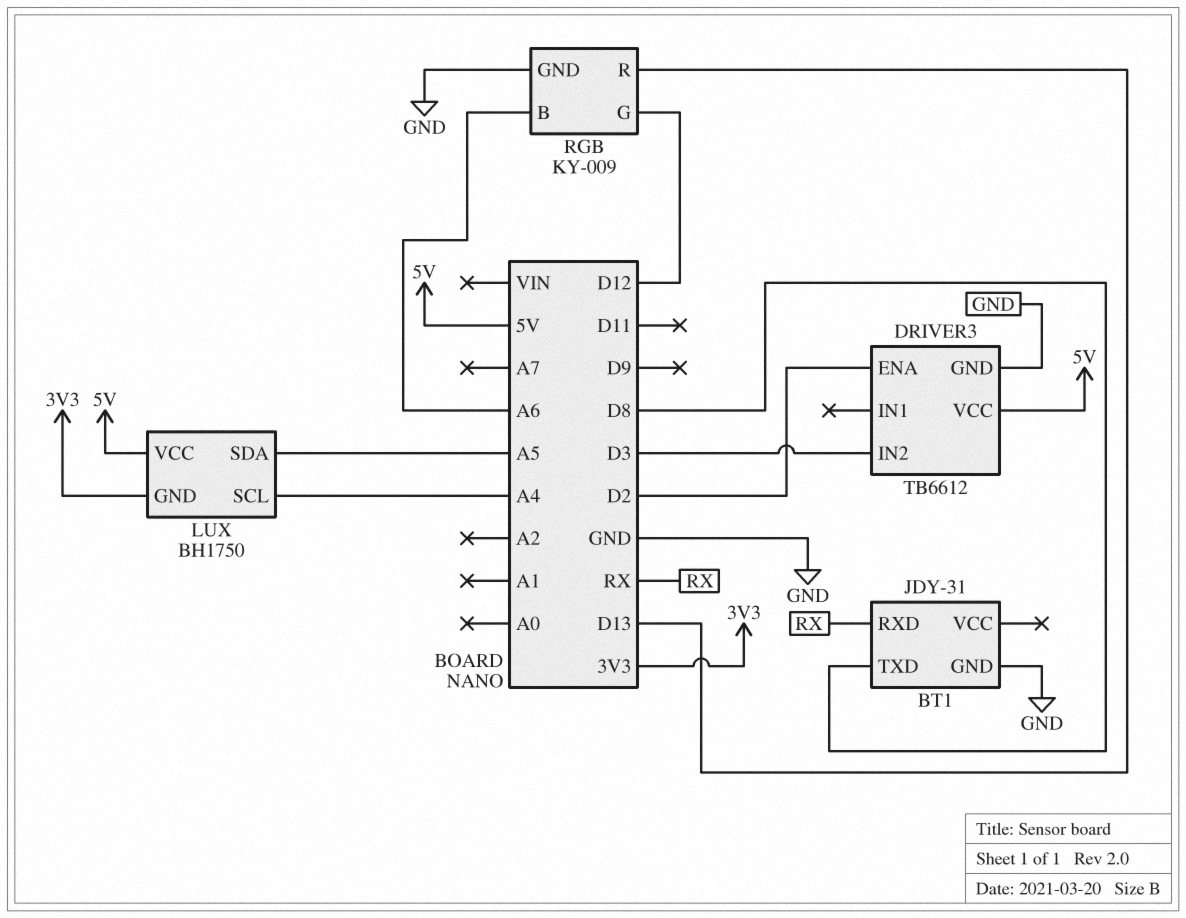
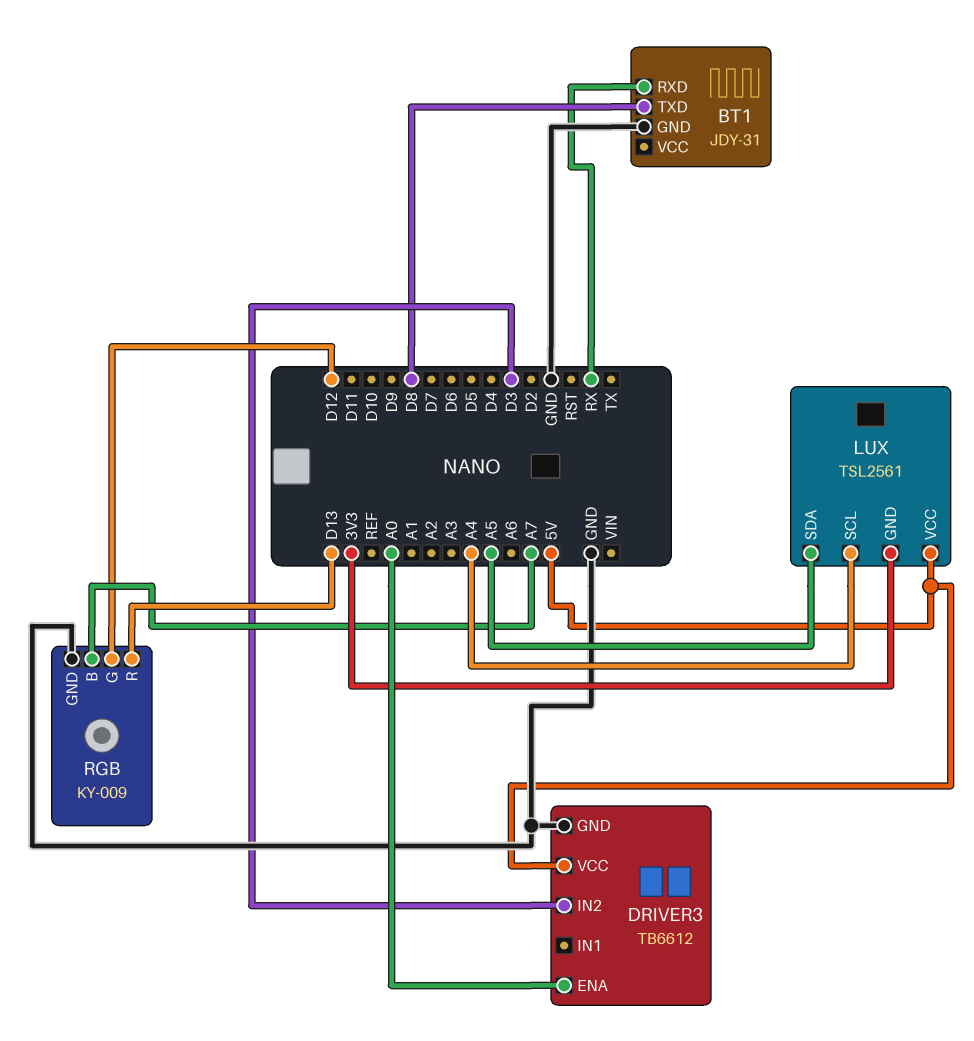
DRIVER3 pin ENA: D2 -> A0
LUX: BH1750 -> TSL2561
RGB pin B: A6 -> A7

